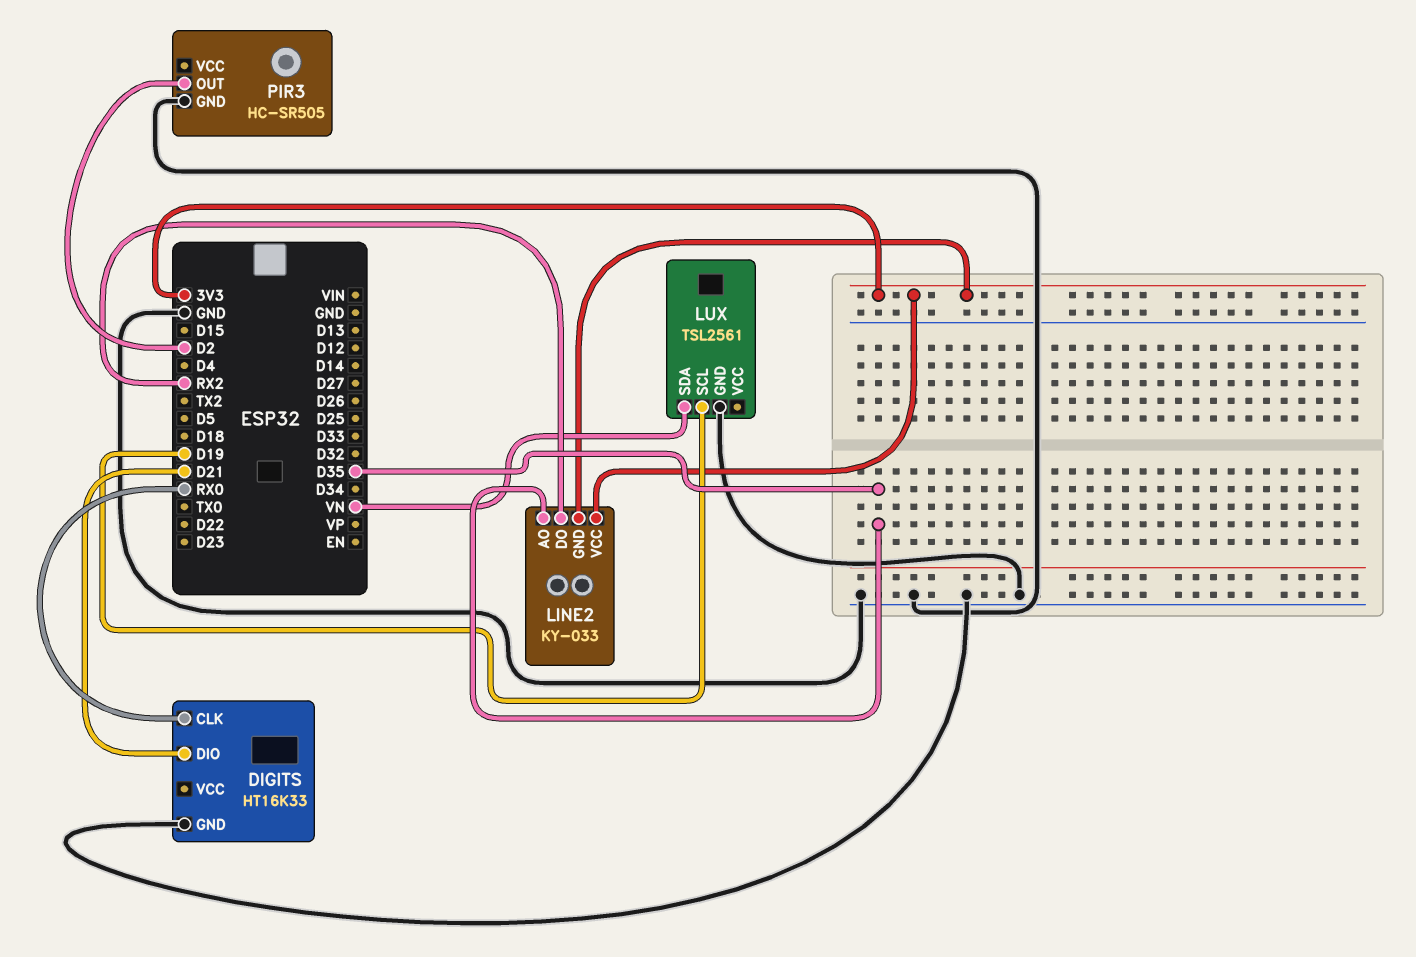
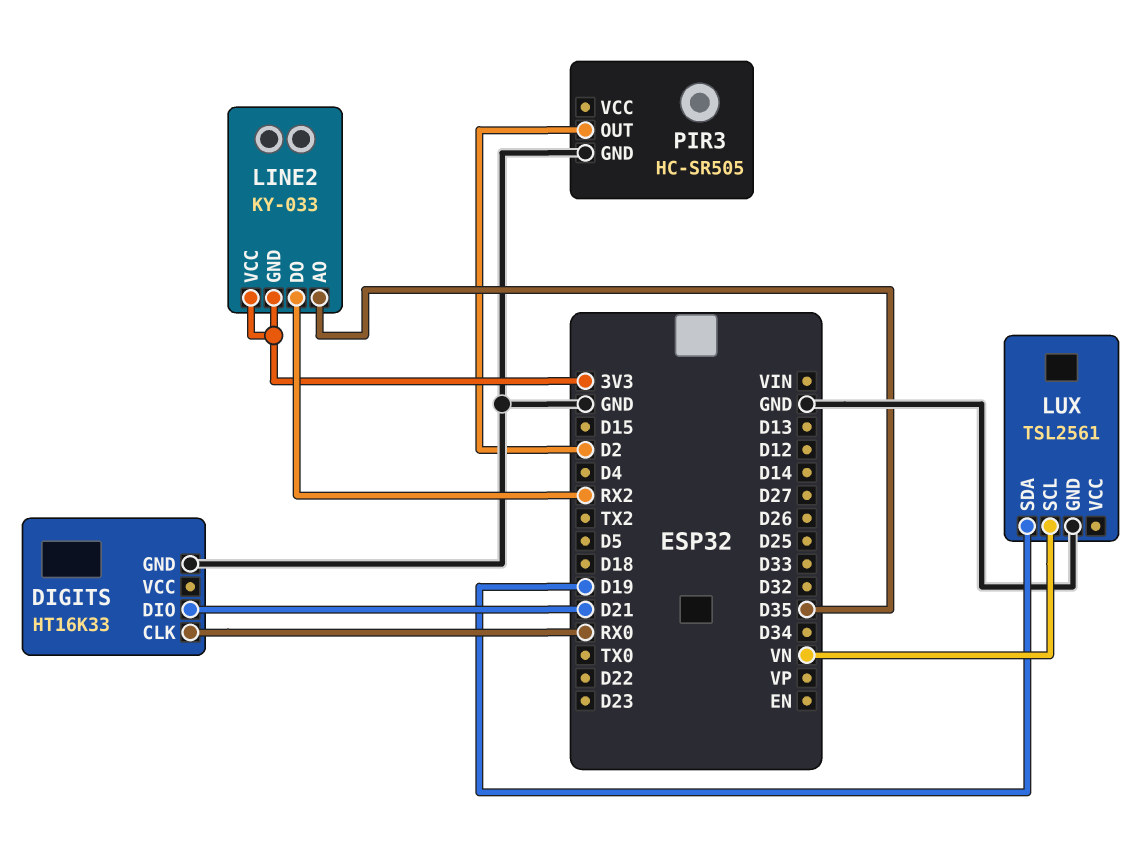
LUX pin SCL: D19 -> VN
LUX pin SDA: VN -> D19

